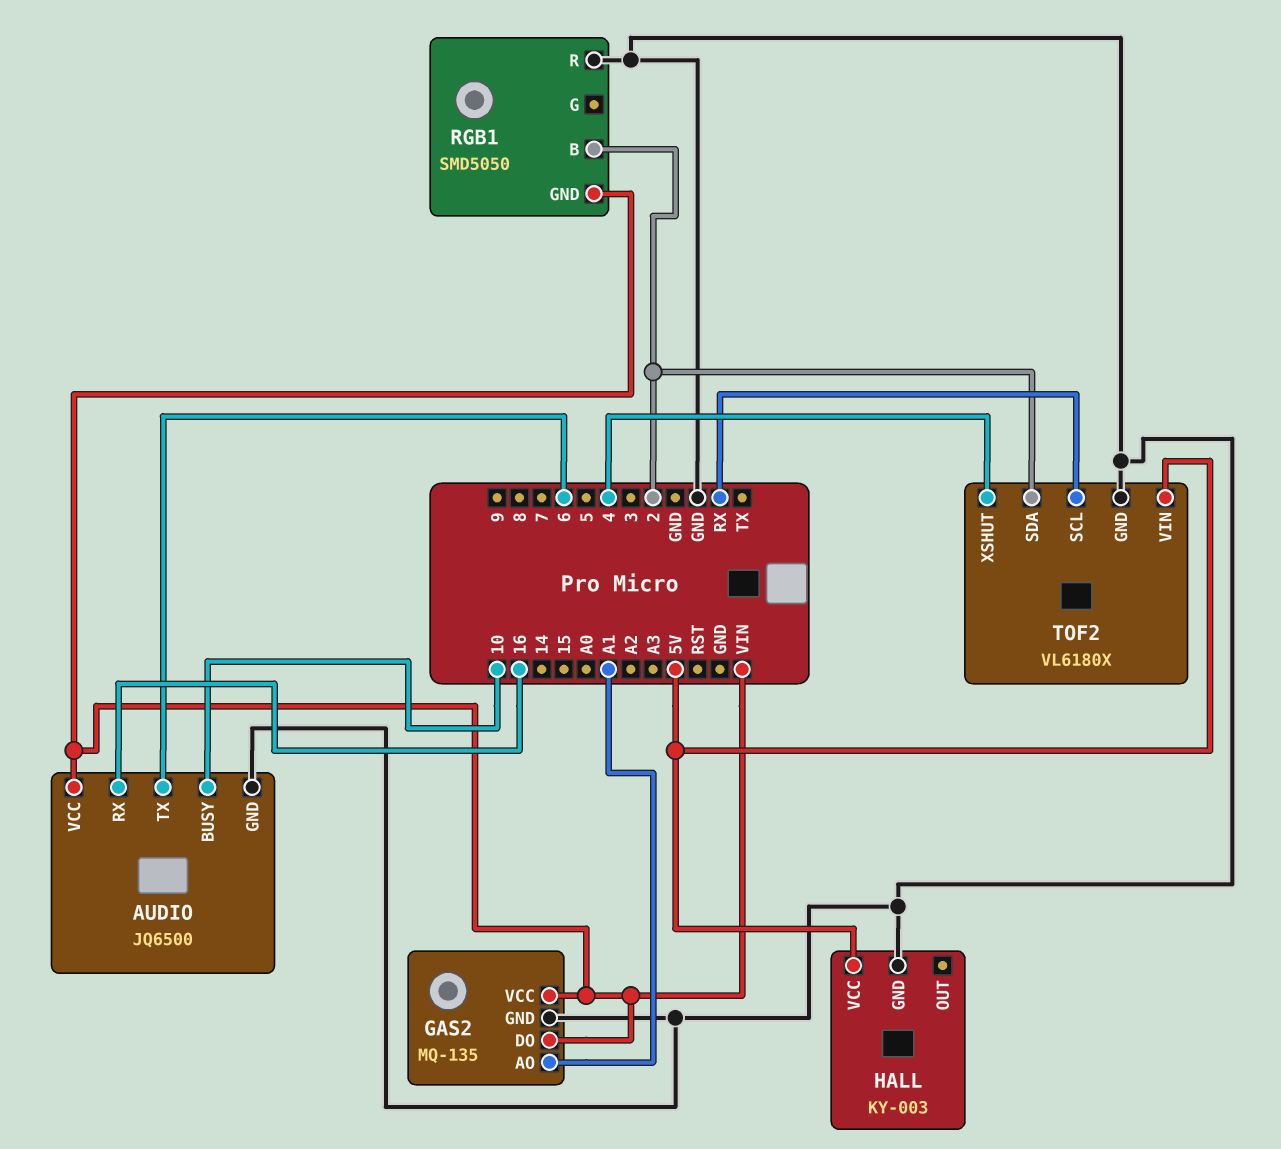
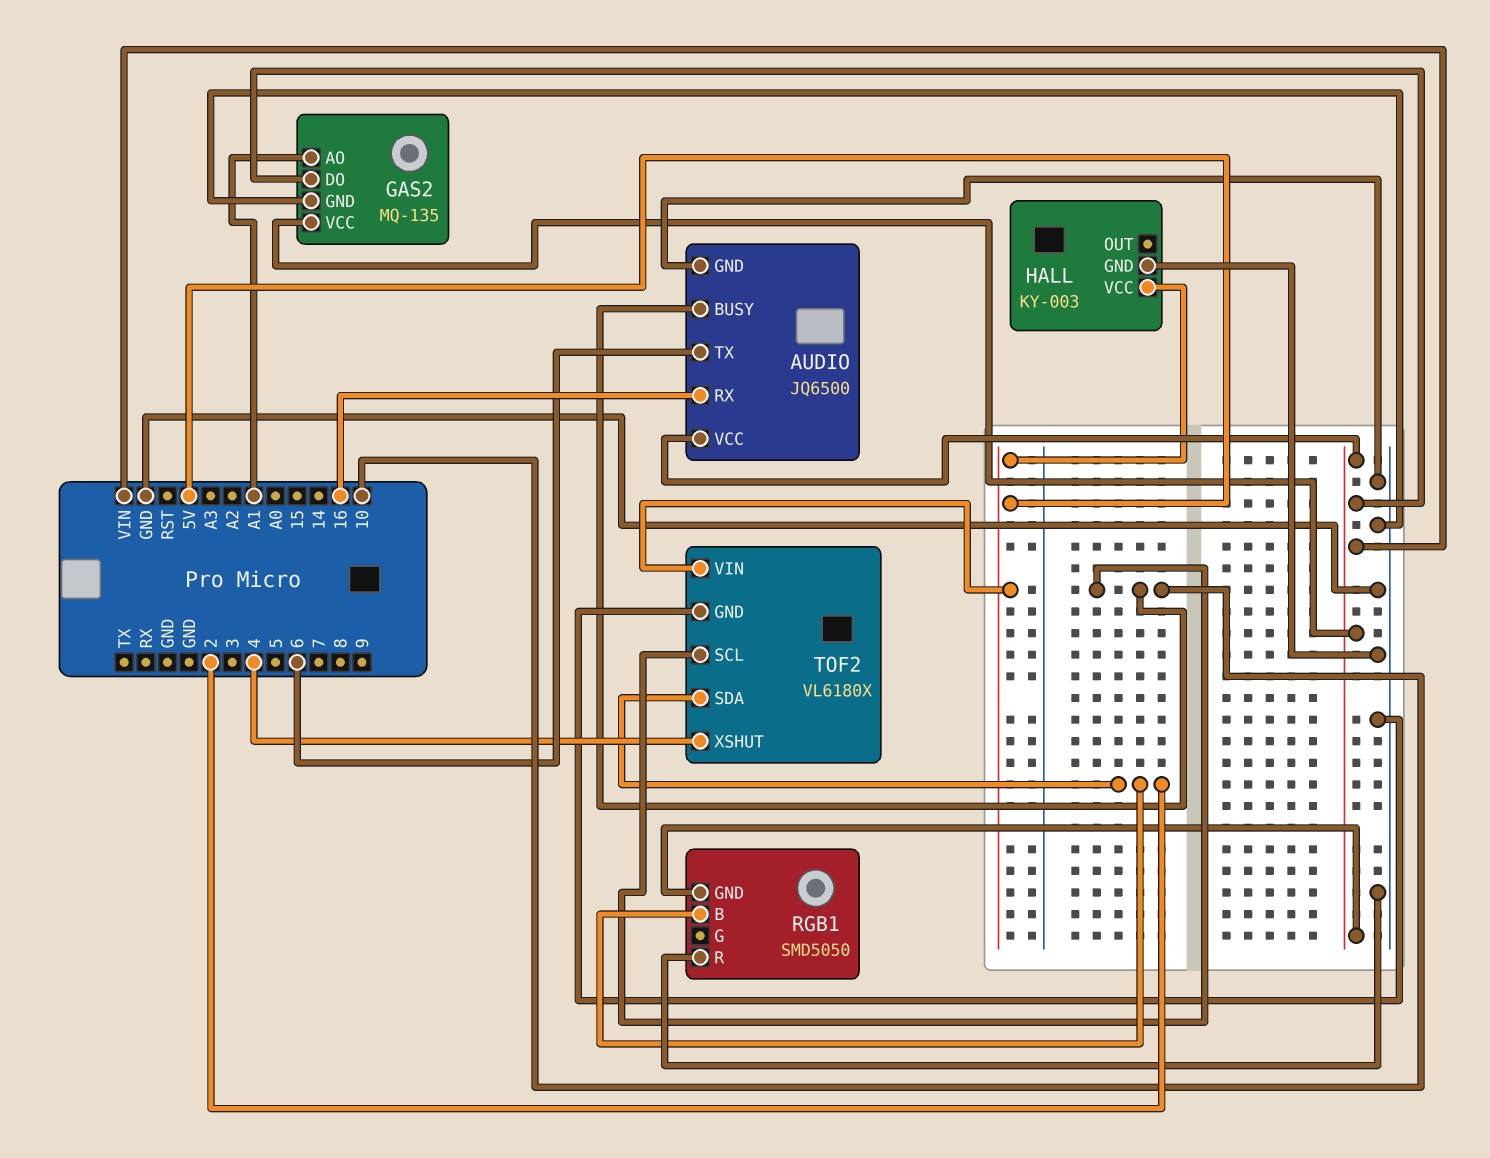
TOF2 pin SCL: RX -> 10

